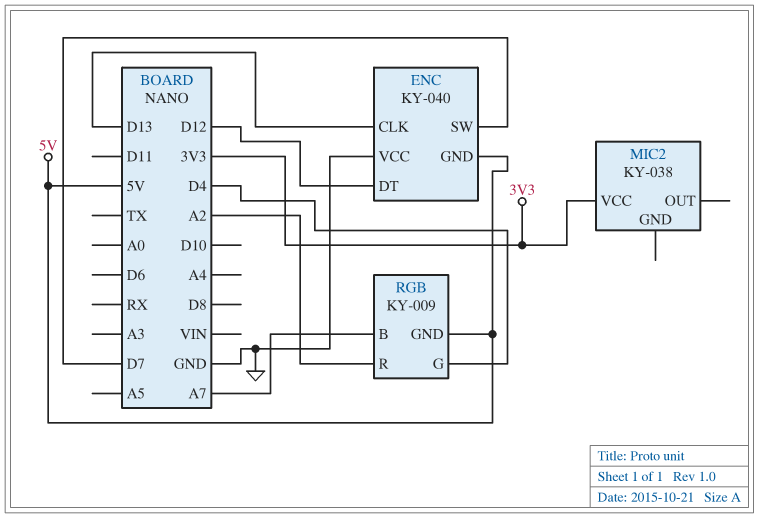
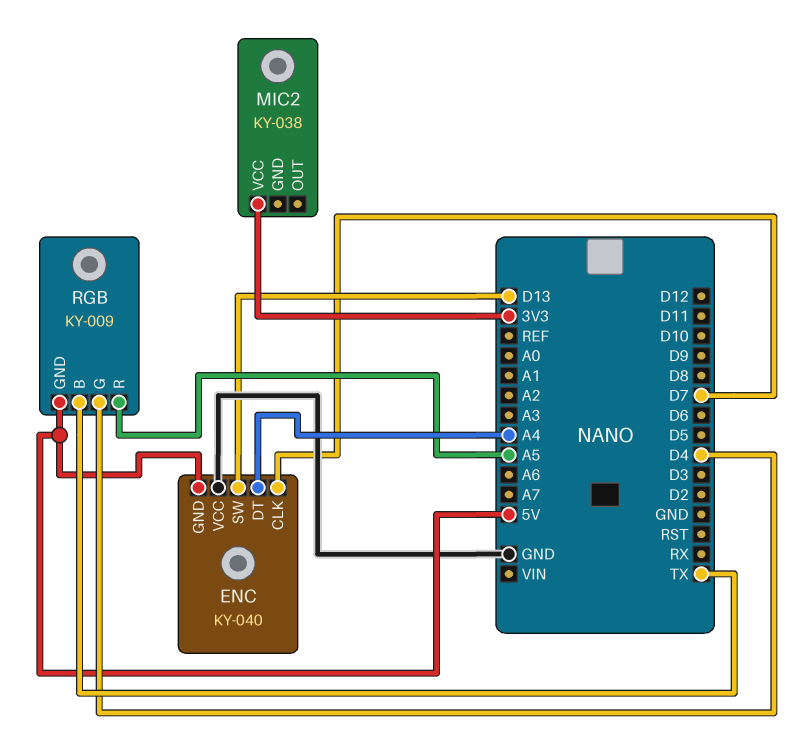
ENC pin CLK: D13 -> D7
ENC pin DT: D12 -> A4
ENC pin SW: D7 -> D13
RGB pin B: A7 -> TX
RGB pin R: A2 -> A5

